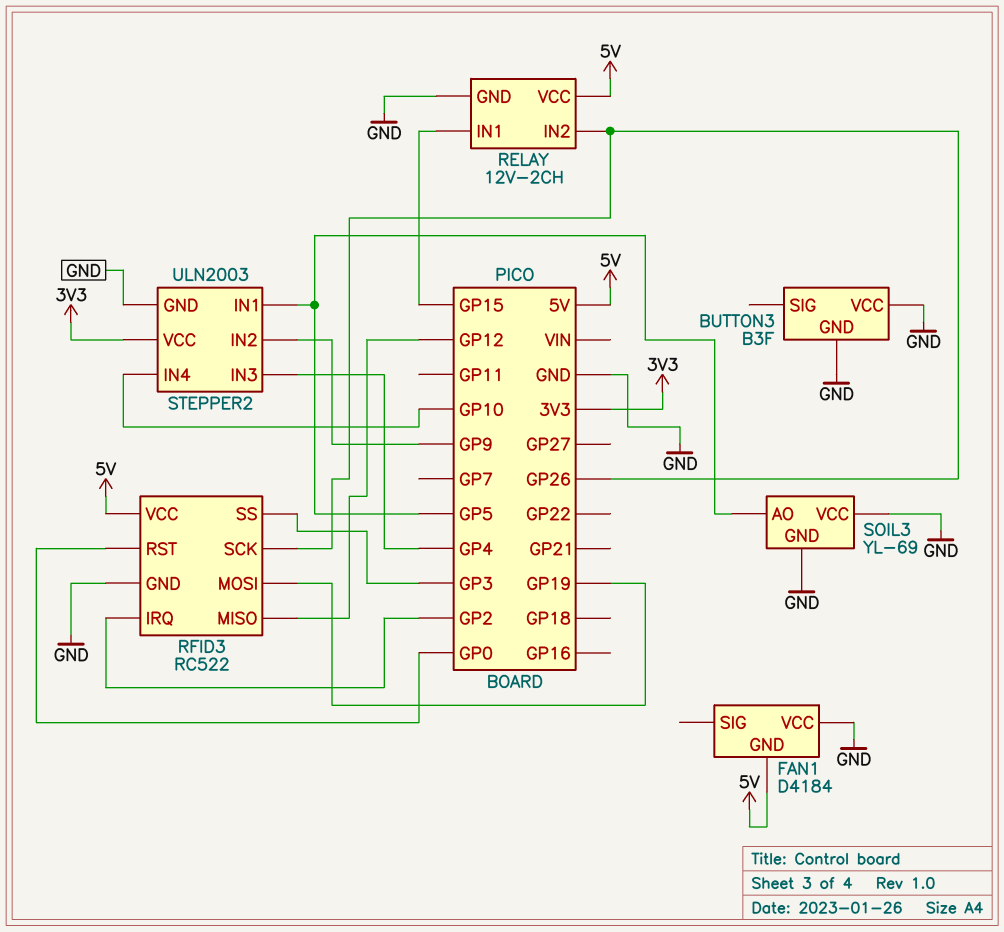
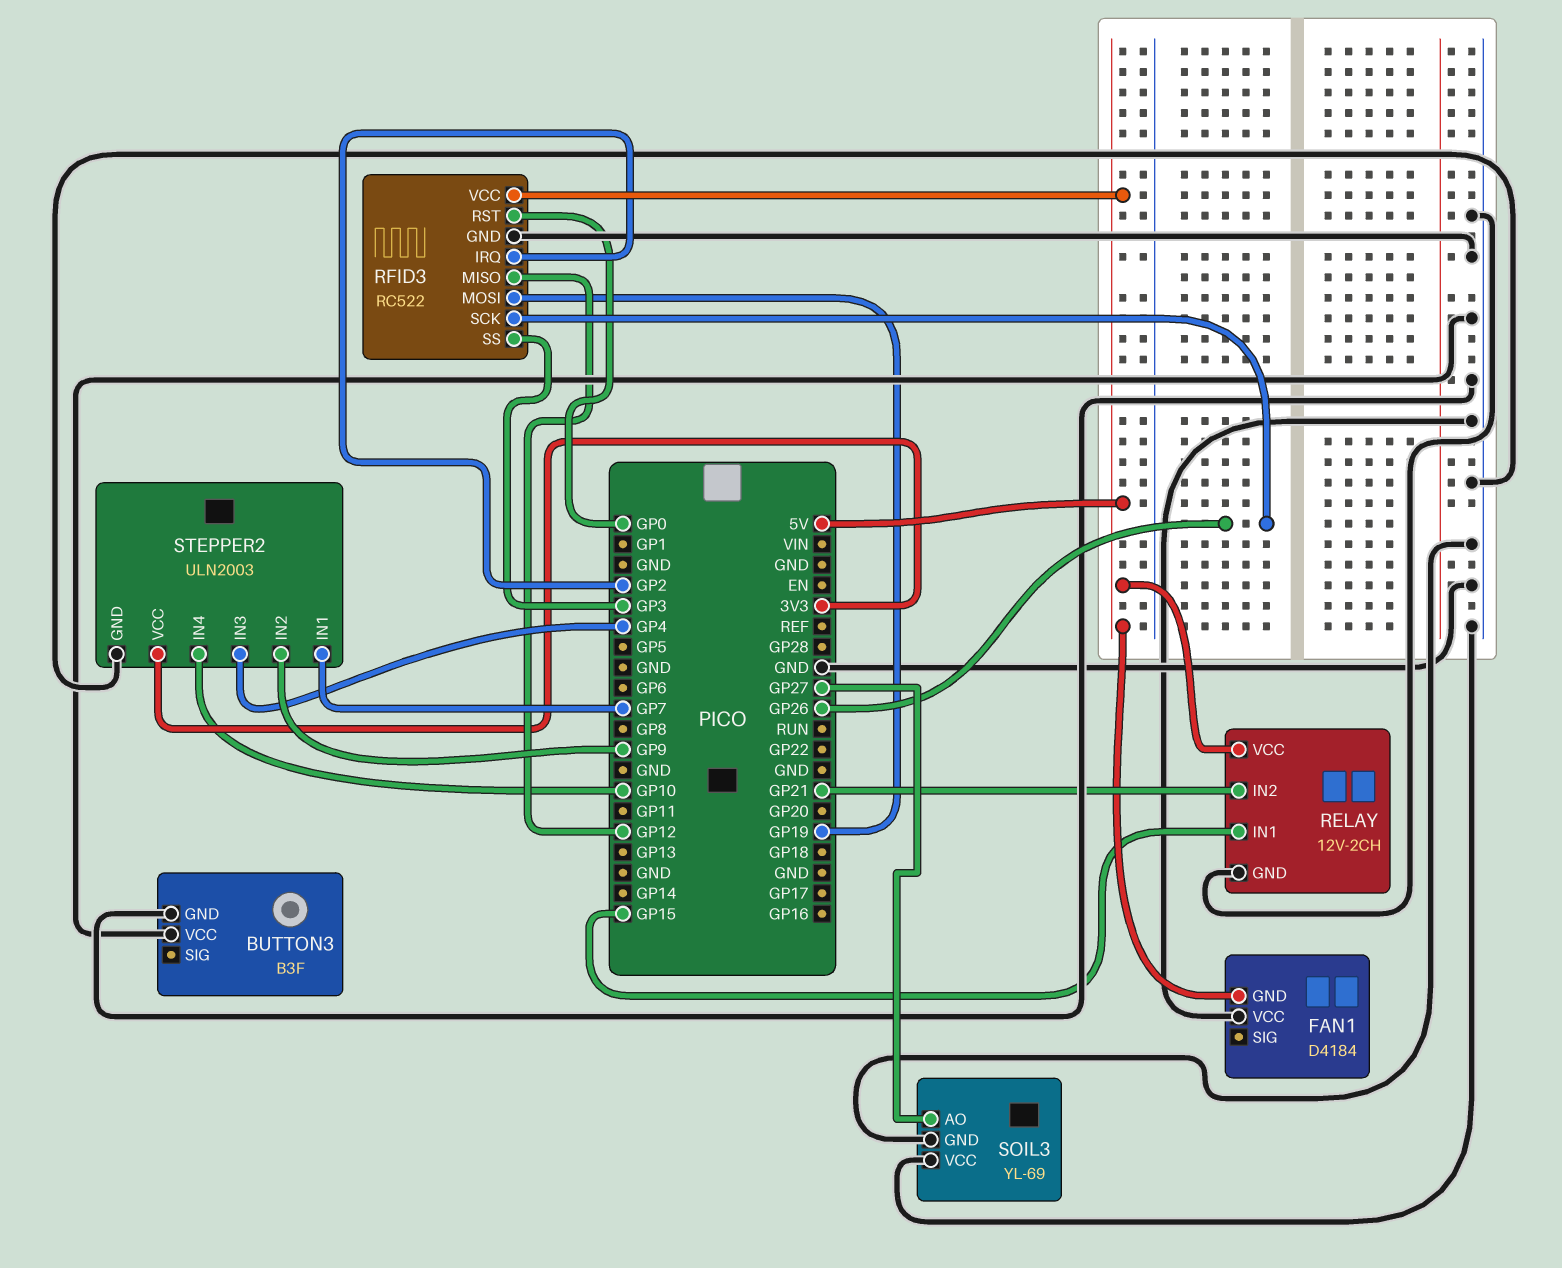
RELAY pin IN2: GP26 -> GP21
SOIL3 pin AO: GP5 -> GP27
STEPPER2 pin IN1: GP5 -> GP7

